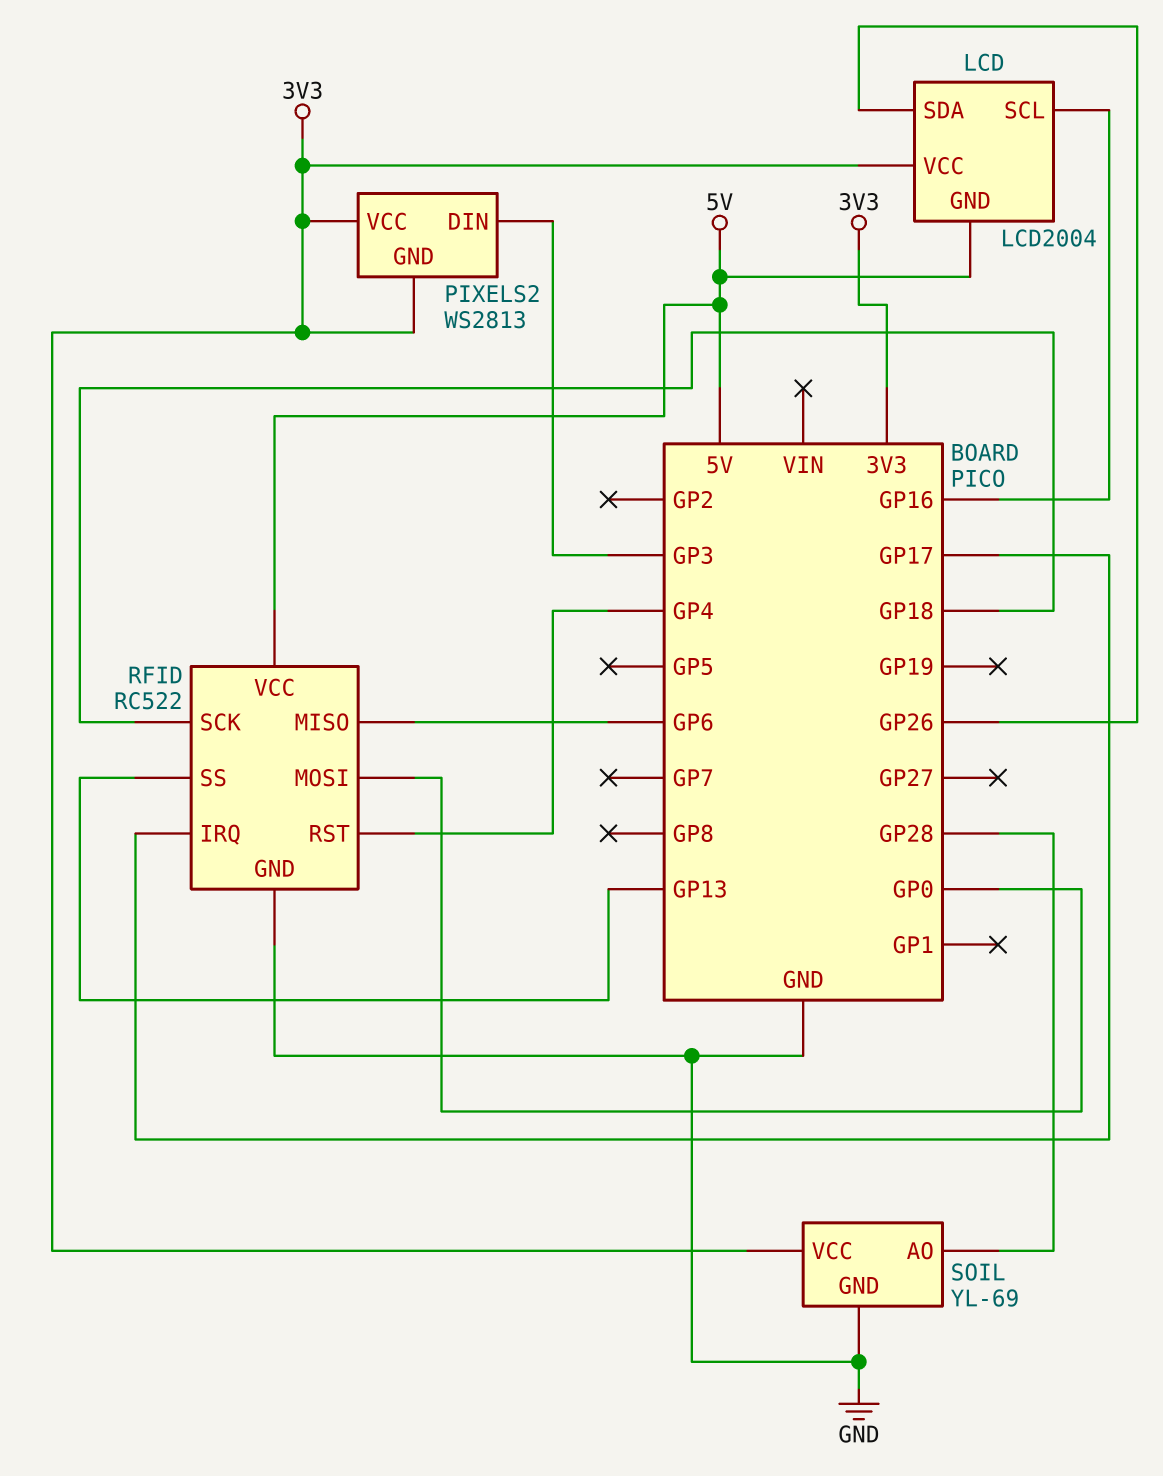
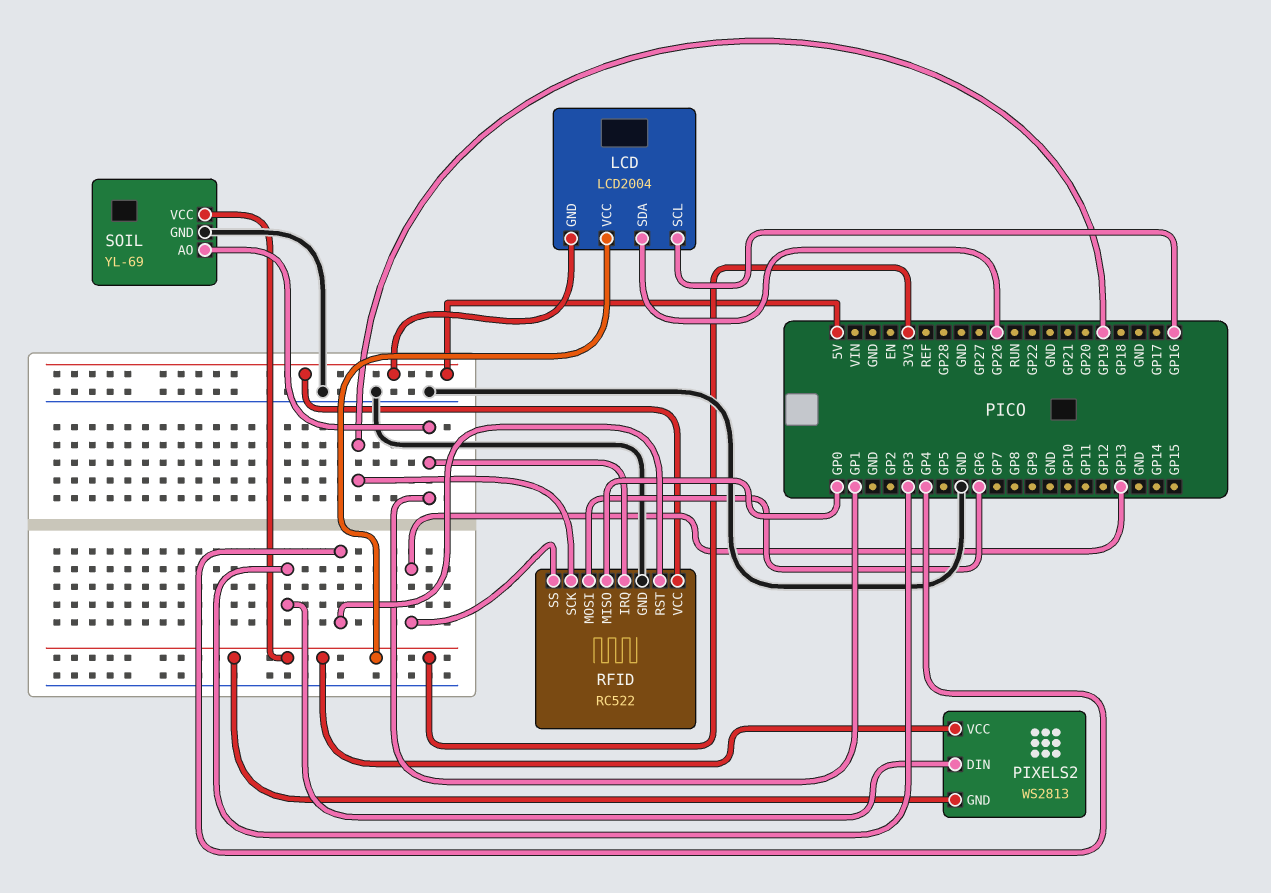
RFID pin IRQ: GP17 -> GP1
RFID pin MISO: GP6 -> GP0
RFID pin MOSI: GP0 -> GP6
RFID pin SCK: GP18 -> GP19
SOIL pin AO: GP28 -> GP1

